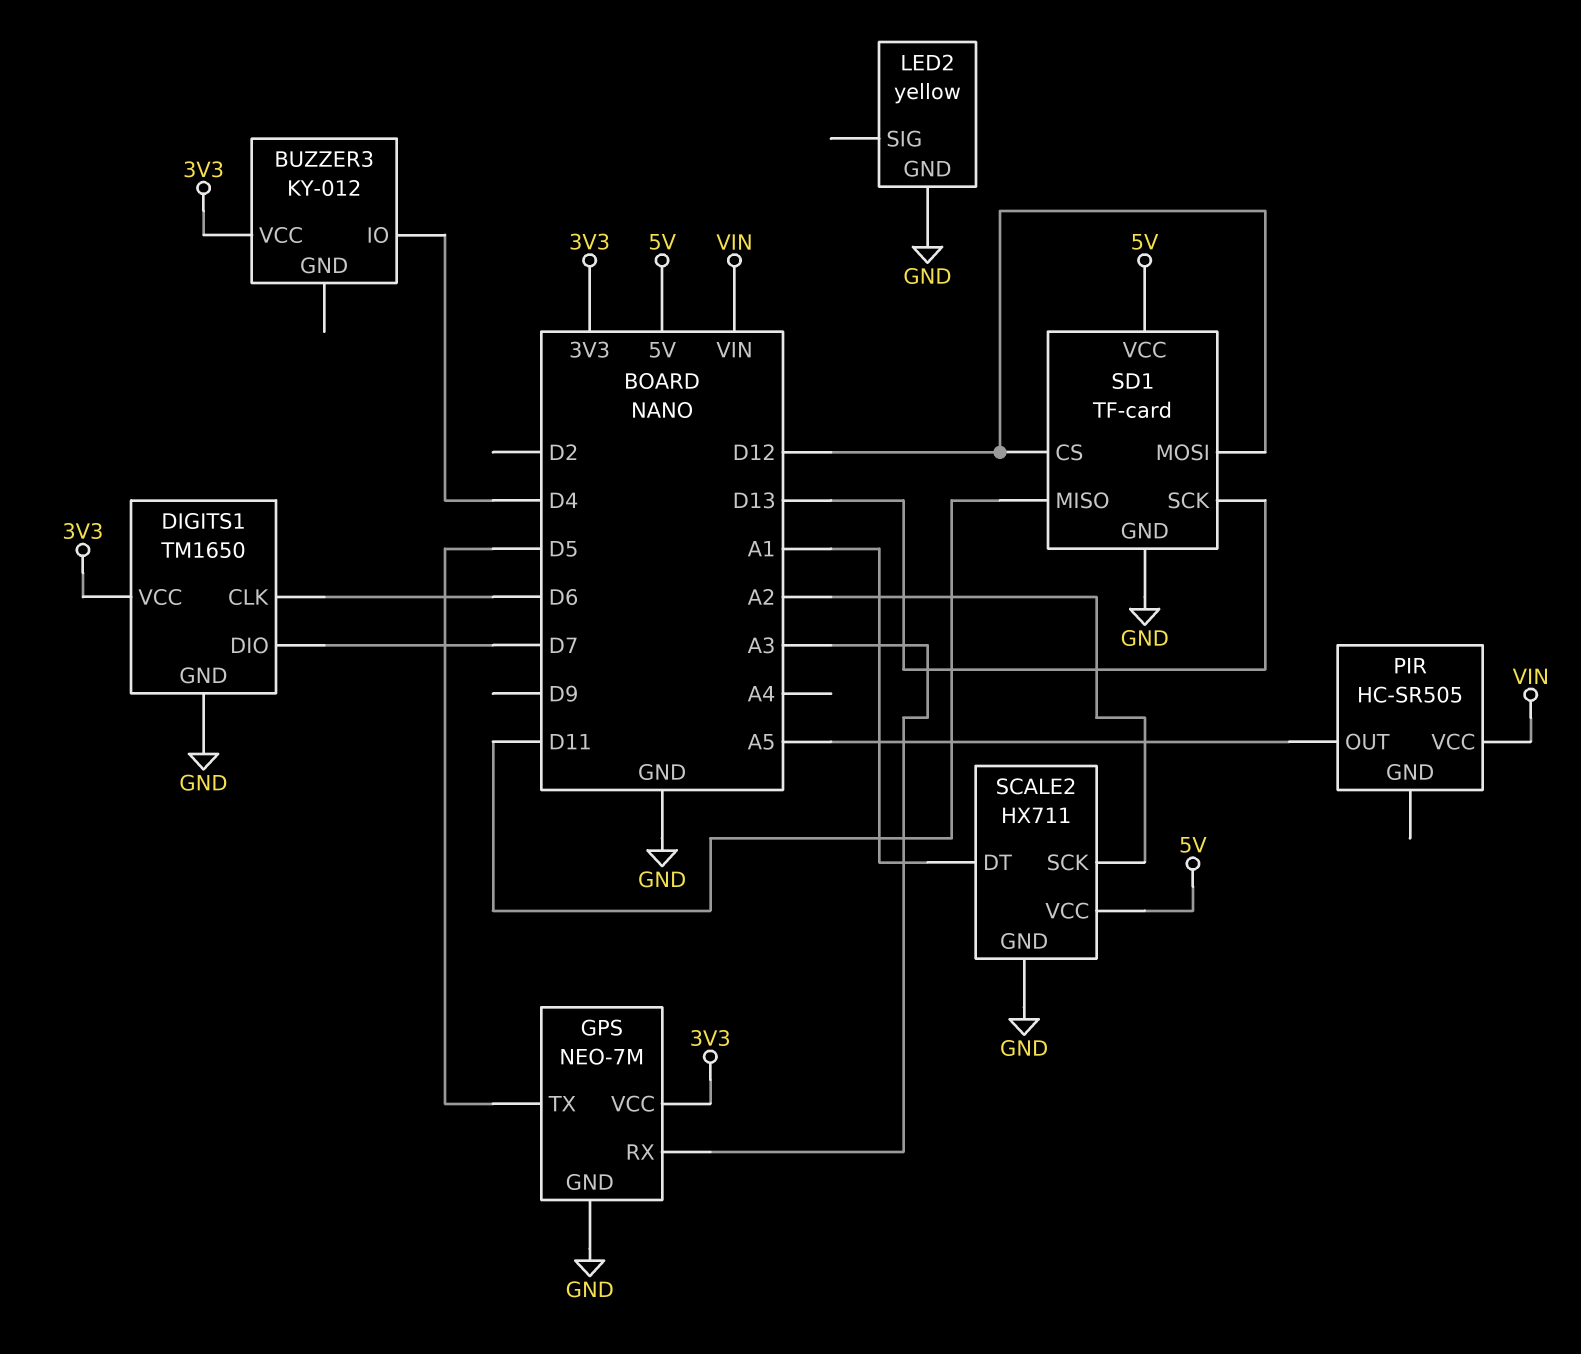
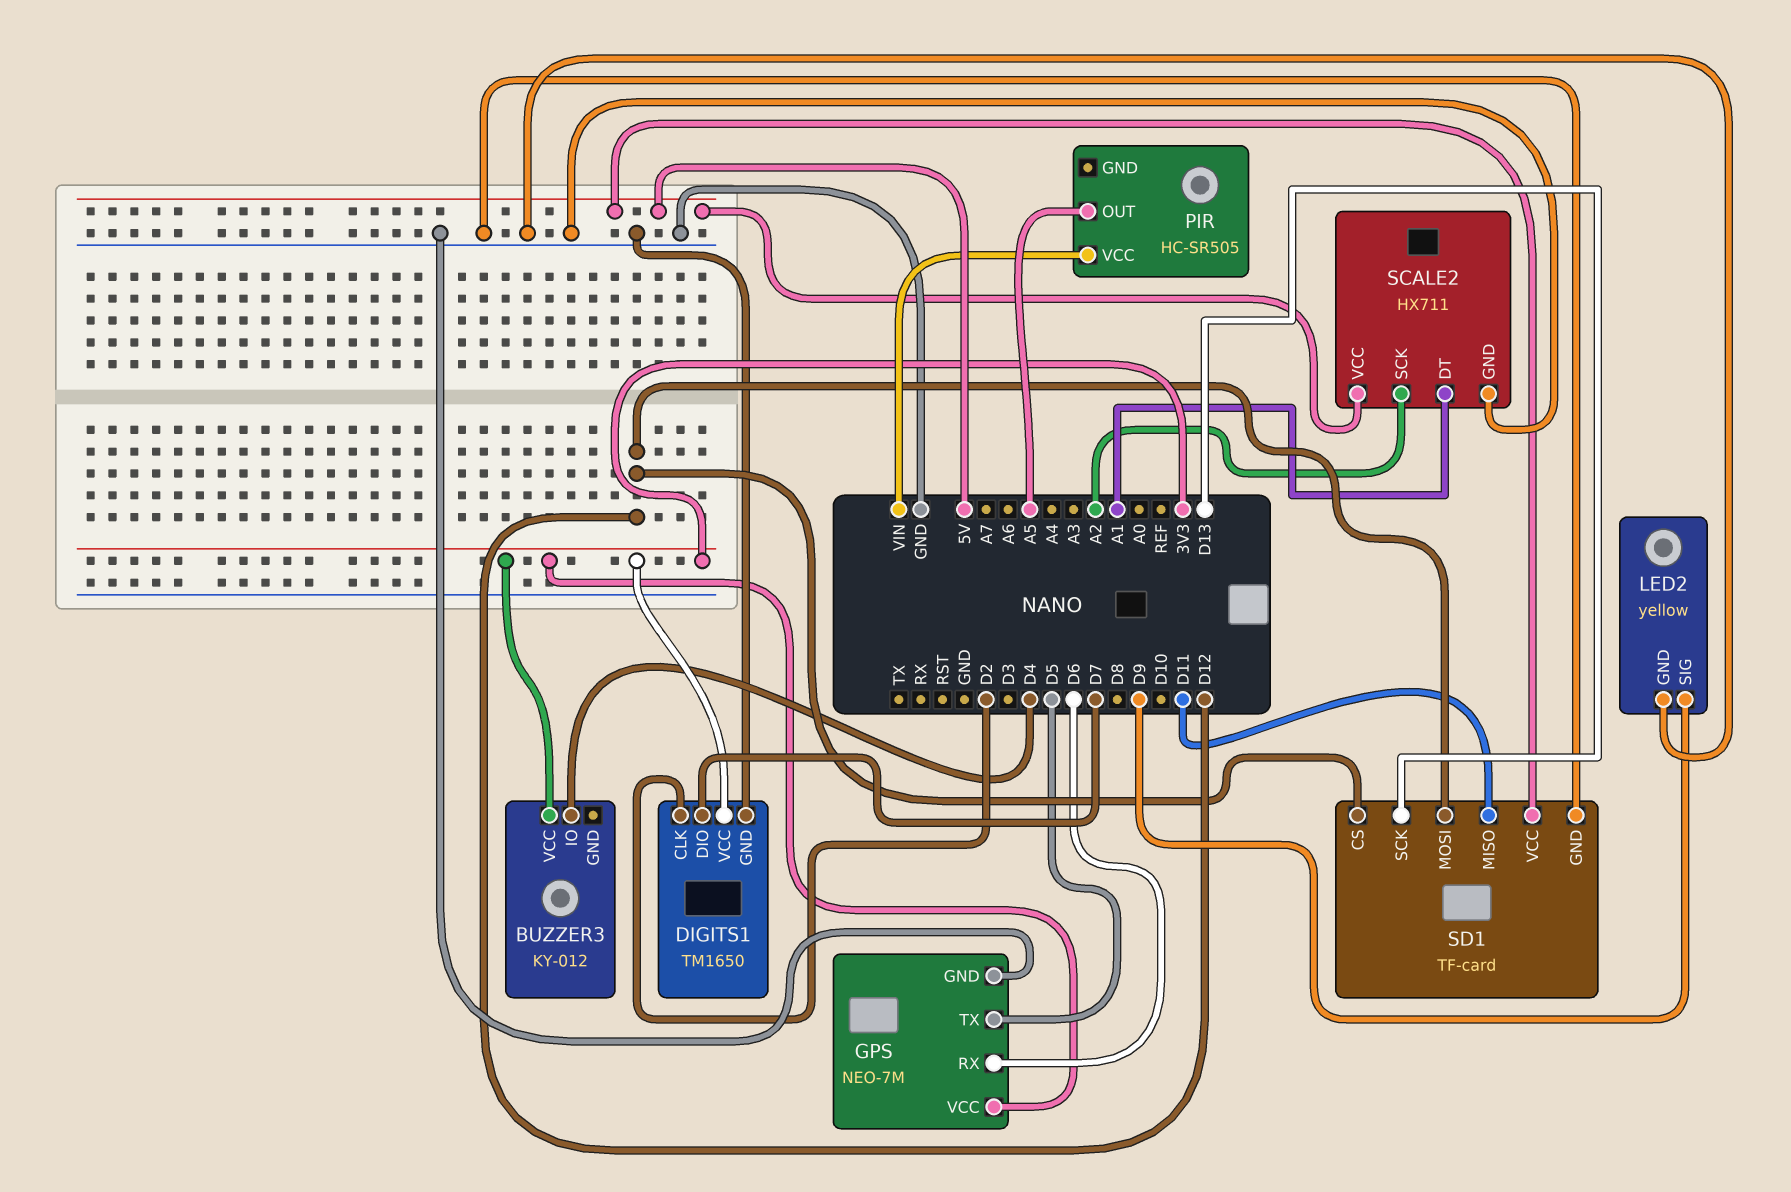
DIGITS1 pin CLK: D6 -> D2
GPS pin RX: A3 -> D6
LED2 pin SIG: none -> D9

